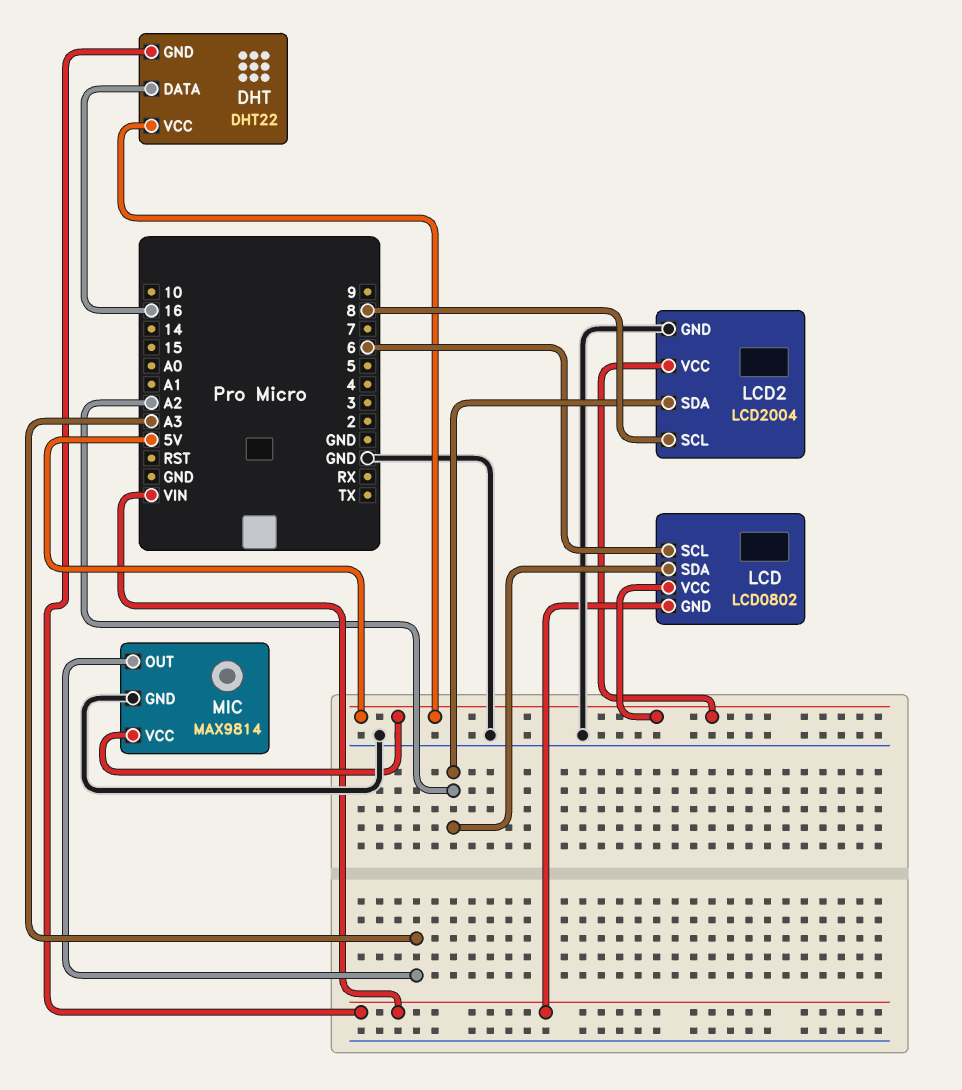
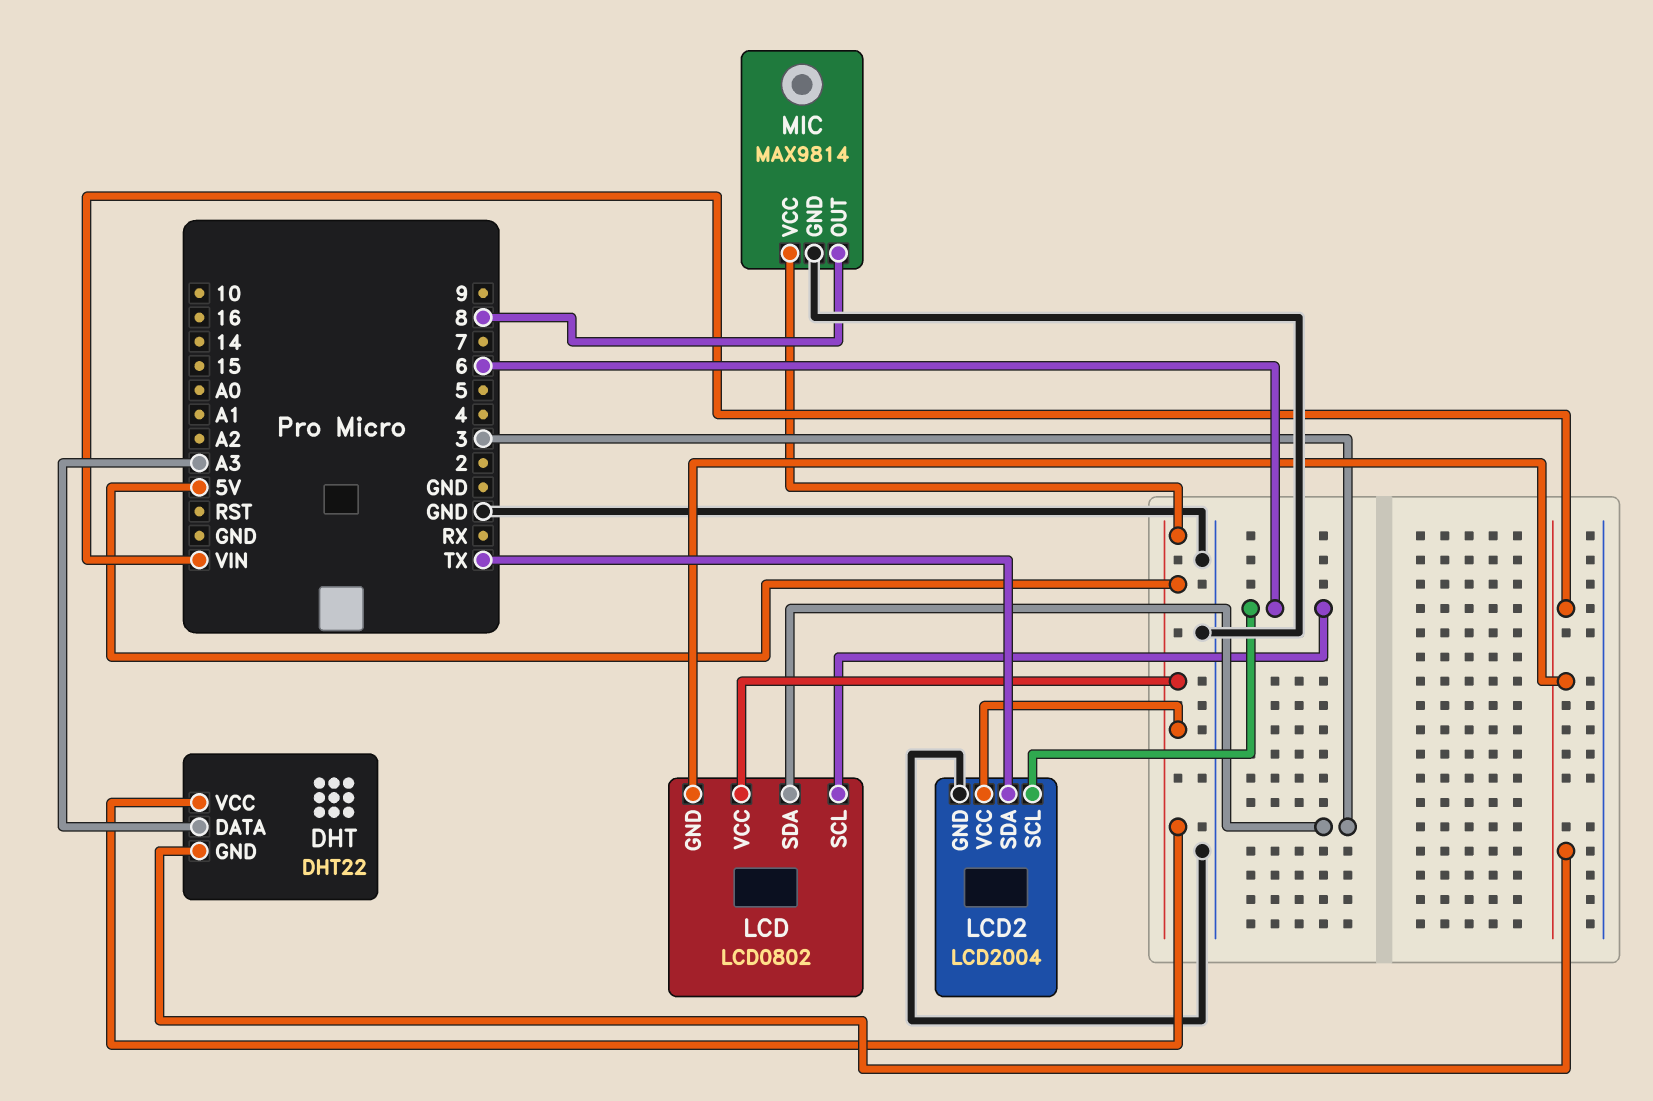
DHT pin DATA: 16 -> A3
LCD pin SDA: A2 -> 3
LCD2 pin SCL: 8 -> 6
LCD2 pin SDA: A2 -> TX
MIC pin OUT: A3 -> 8

